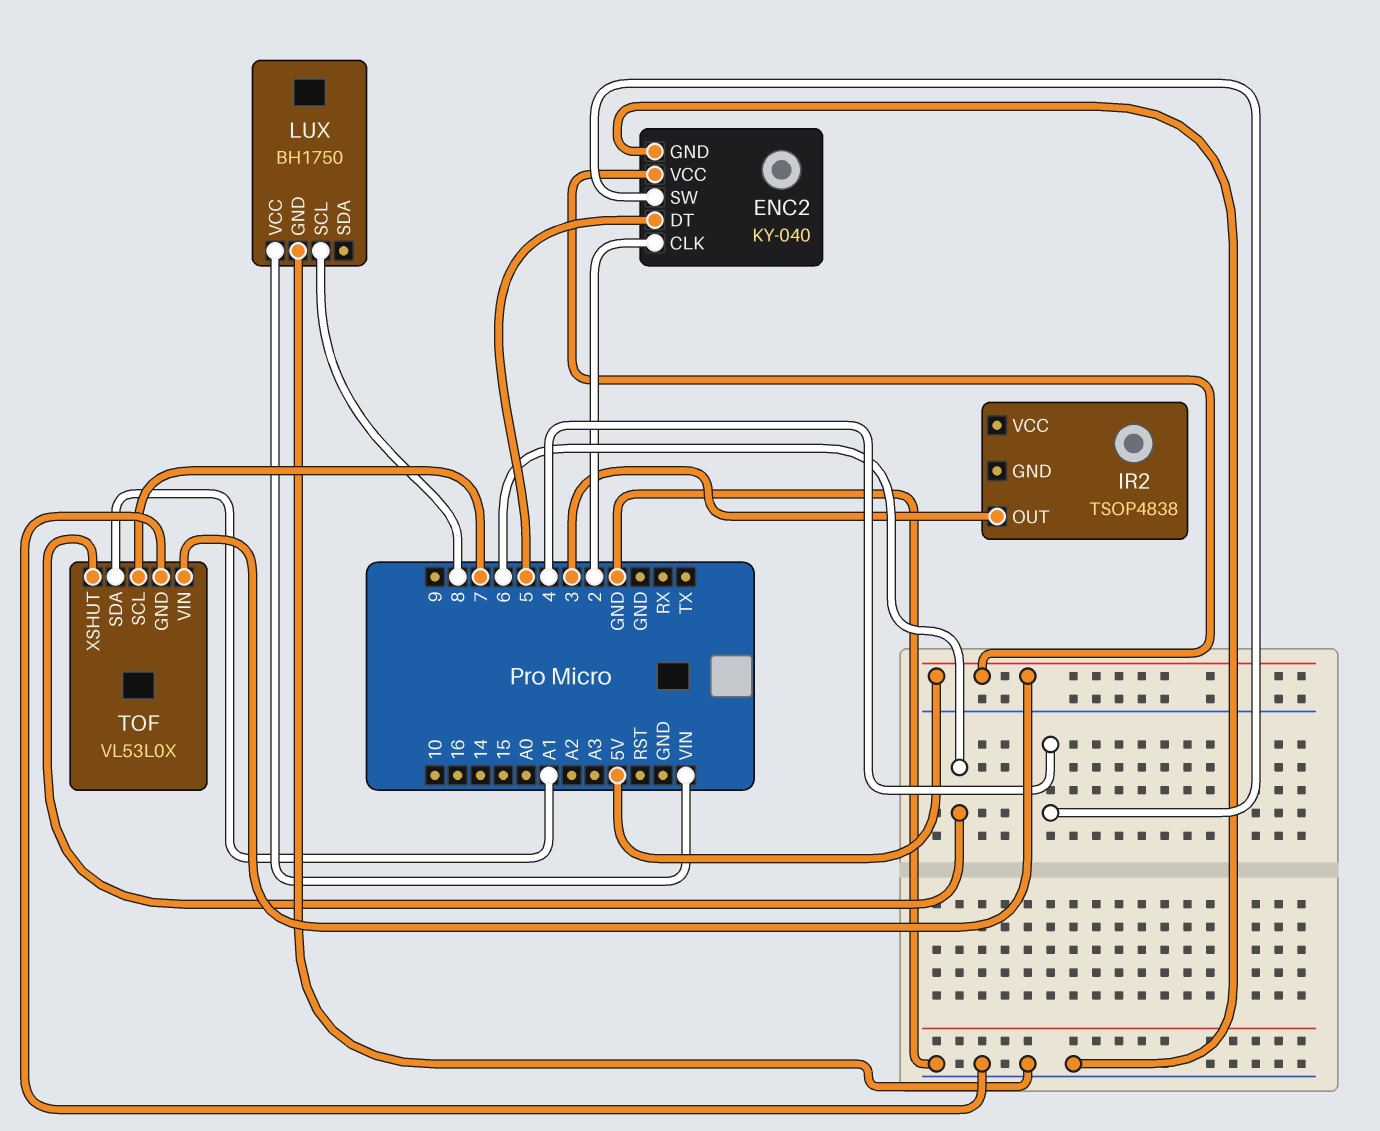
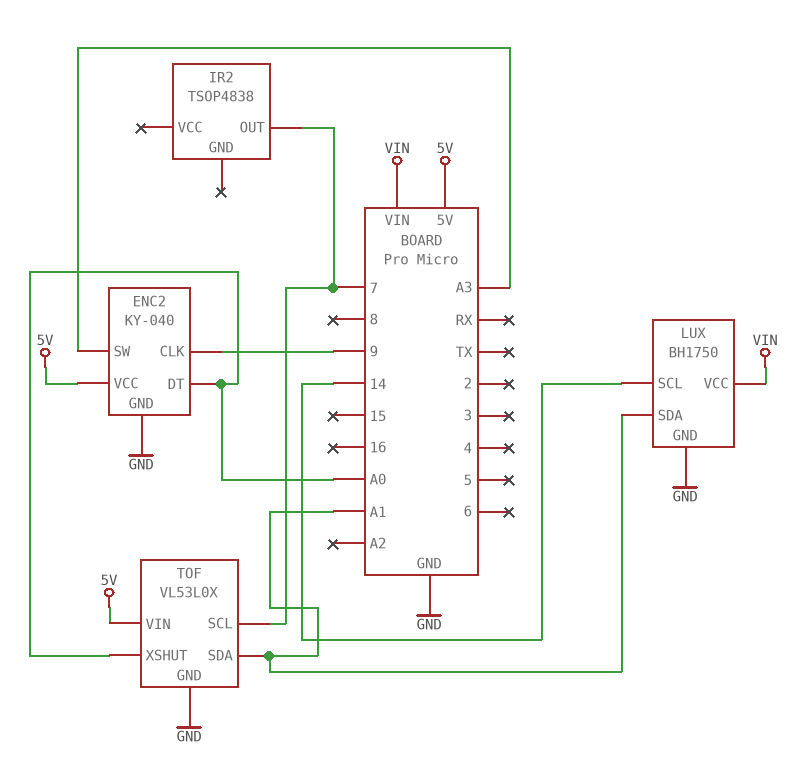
ENC2 pin CLK: 2 -> 9
ENC2 pin DT: 5 -> A0
ENC2 pin SW: 4 -> A3
IR2 pin OUT: 3 -> 7
LUX pin SCL: 8 -> 14
LUX pin SDA: none -> A1
TOF pin XSHUT: 6 -> A0

